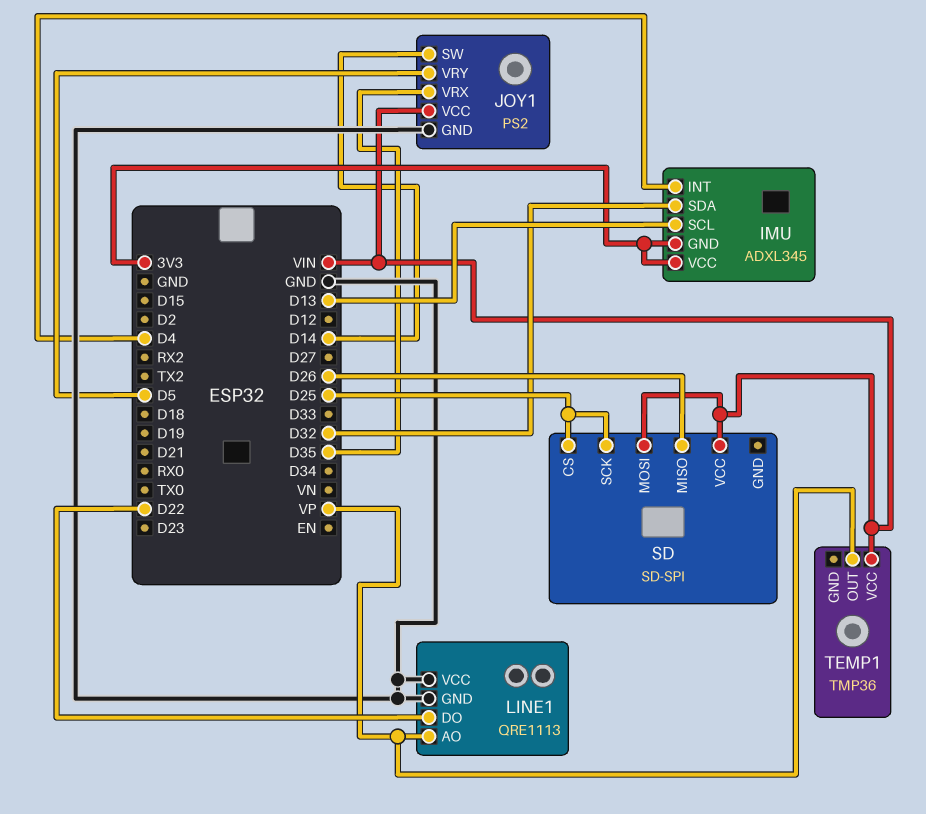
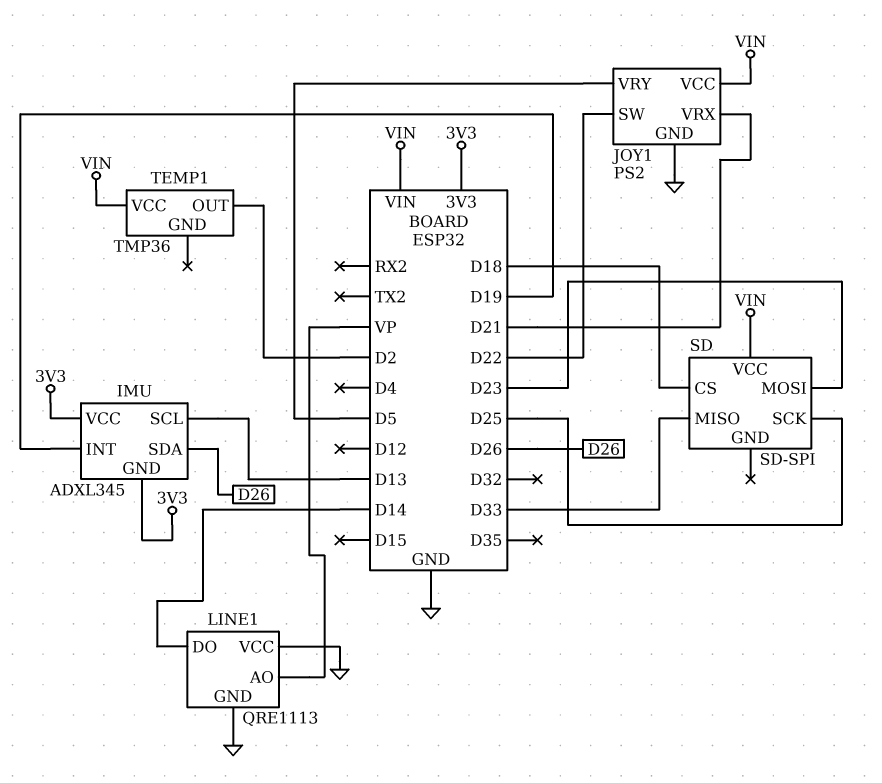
IMU pin INT: D4 -> D19
IMU pin SDA: D32 -> D26
JOY1 pin SW: D14 -> D22
JOY1 pin VRX: D35 -> D21
LINE1 pin DO: D22 -> D14
SD pin CS: D25 -> D18
SD pin MISO: D26 -> D33
SD pin MOSI: VIN -> D23
TEMP1 pin OUT: VP -> D2

